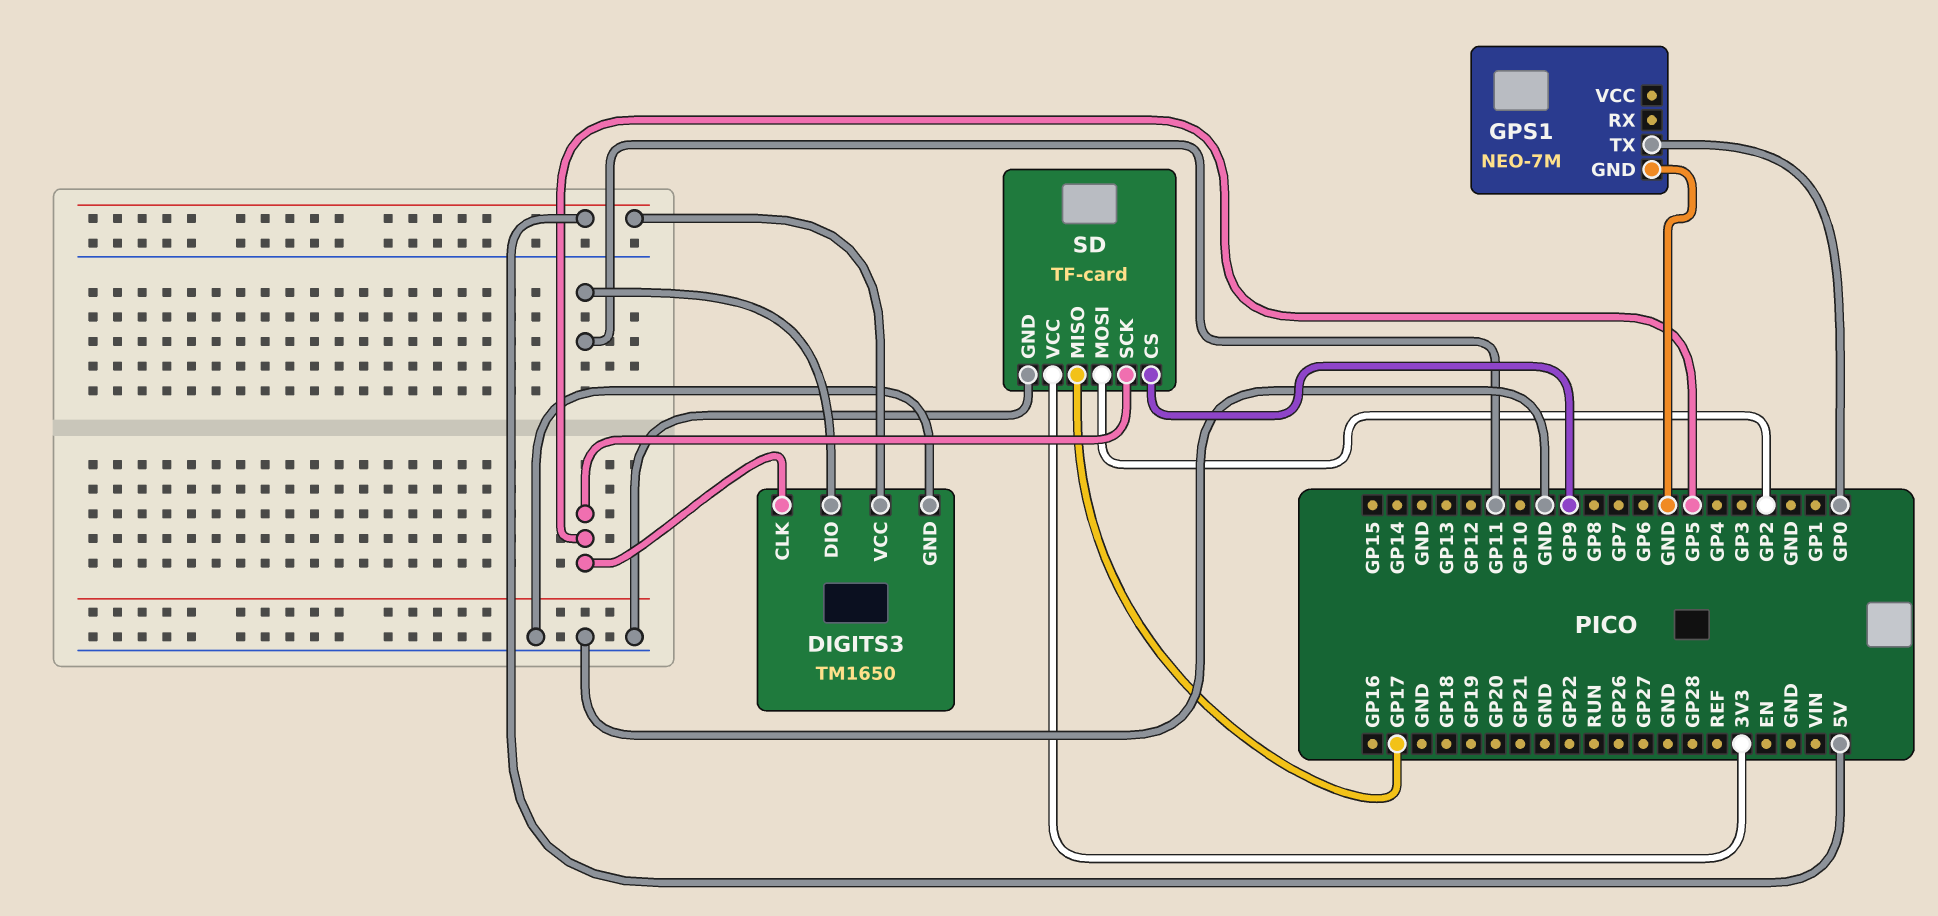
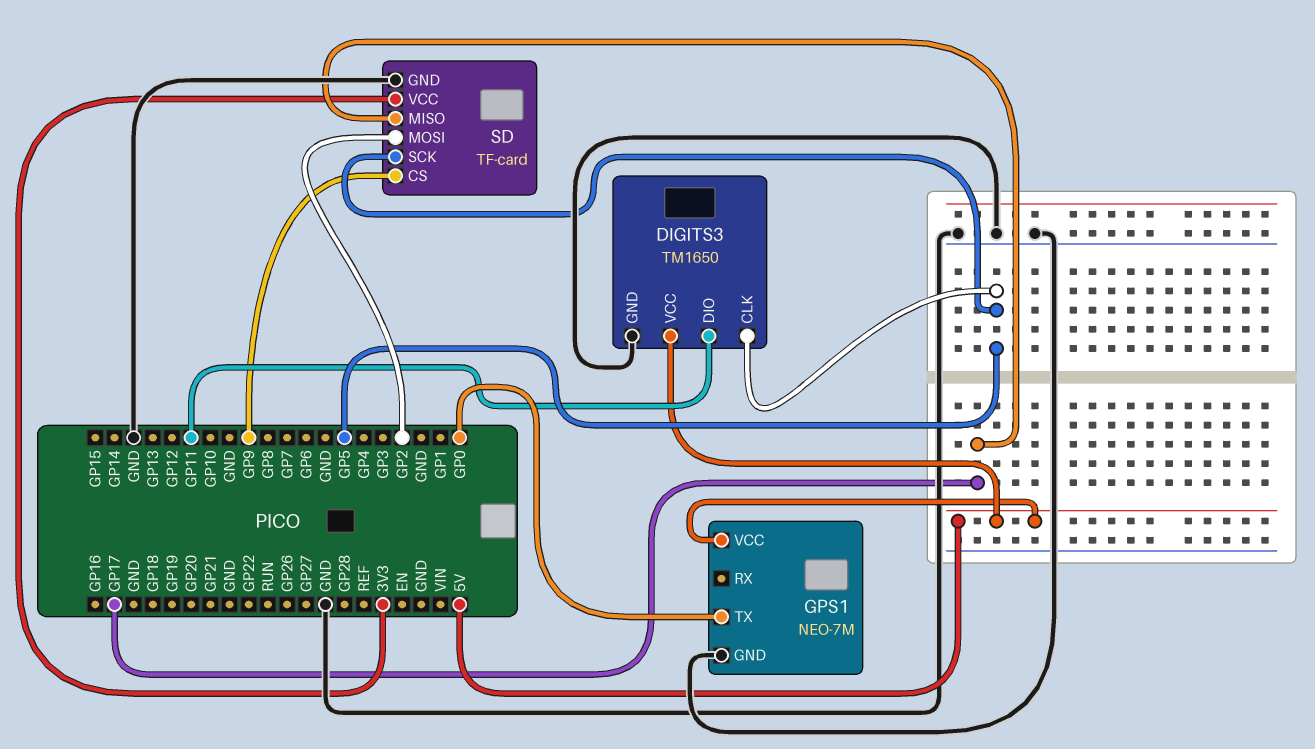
GPS1 pin VCC: none -> 5V

